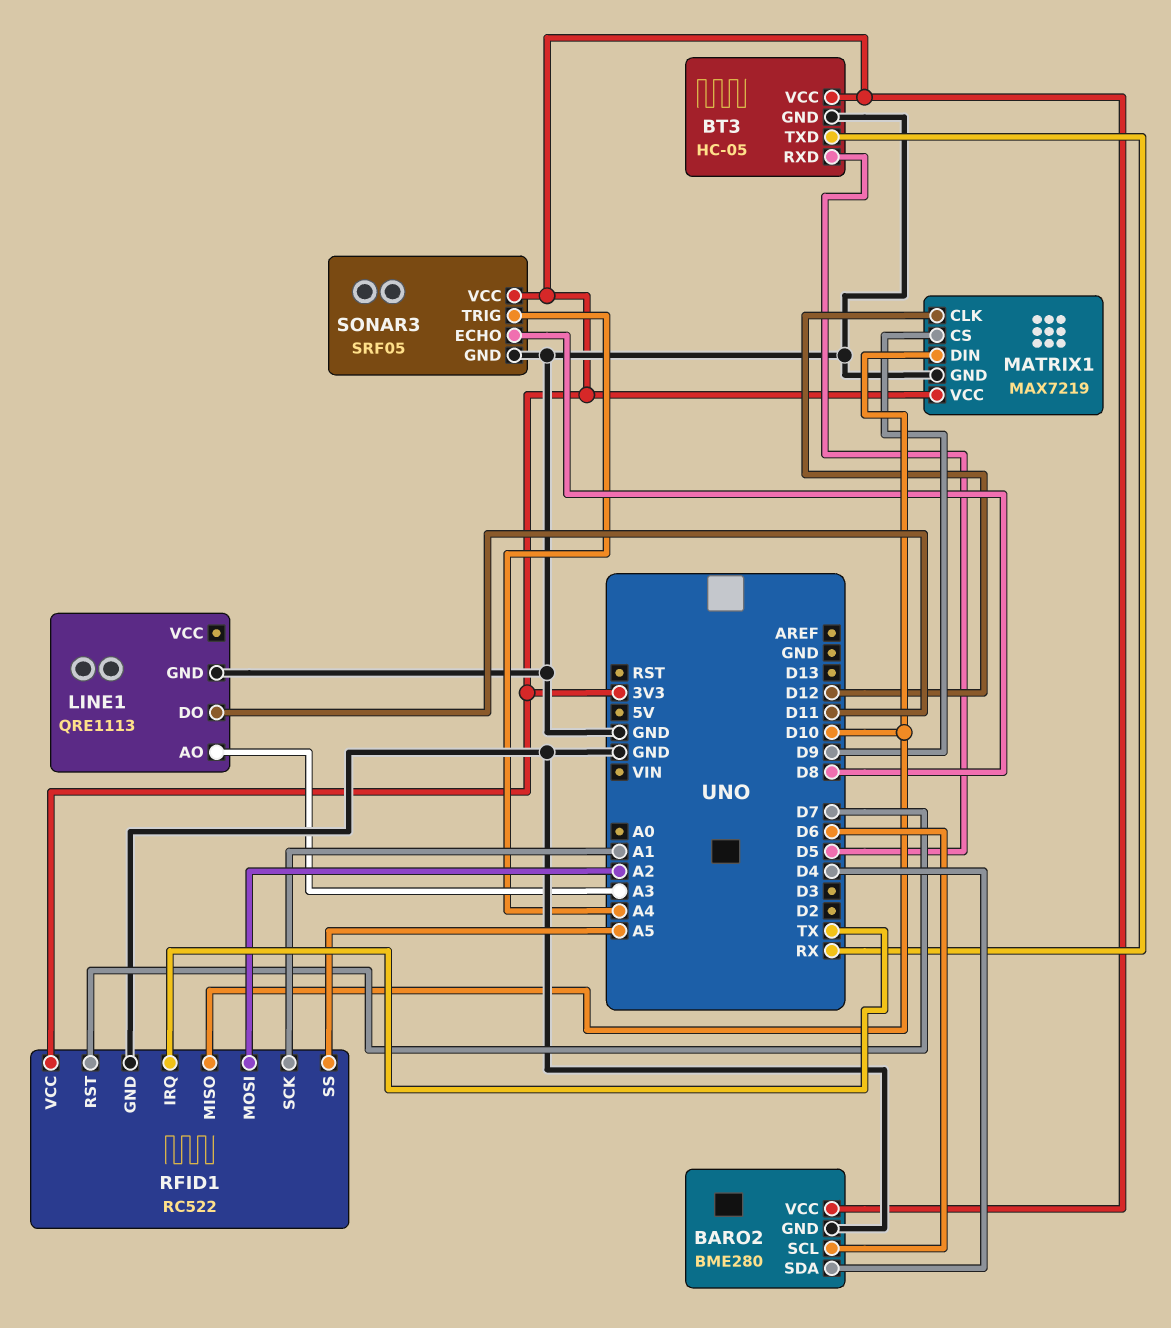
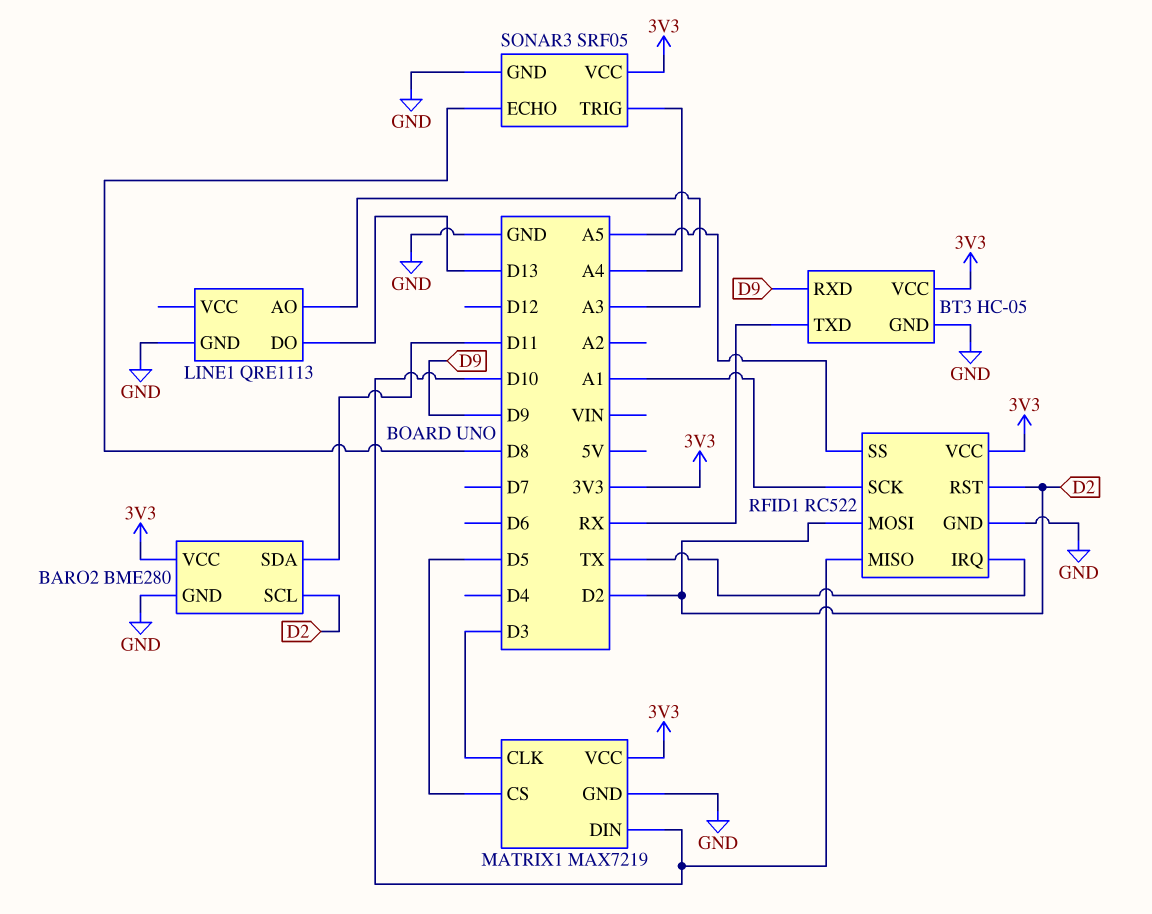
BARO2 pin SCL: D6 -> D2
BARO2 pin SDA: D4 -> D11
BT3 pin RXD: D5 -> D9
LINE1 pin DO: D11 -> D13
MATRIX1 pin CLK: D12 -> D3
MATRIX1 pin CS: D9 -> D5
RFID1 pin MOSI: A2 -> D2
RFID1 pin RST: D7 -> D2

